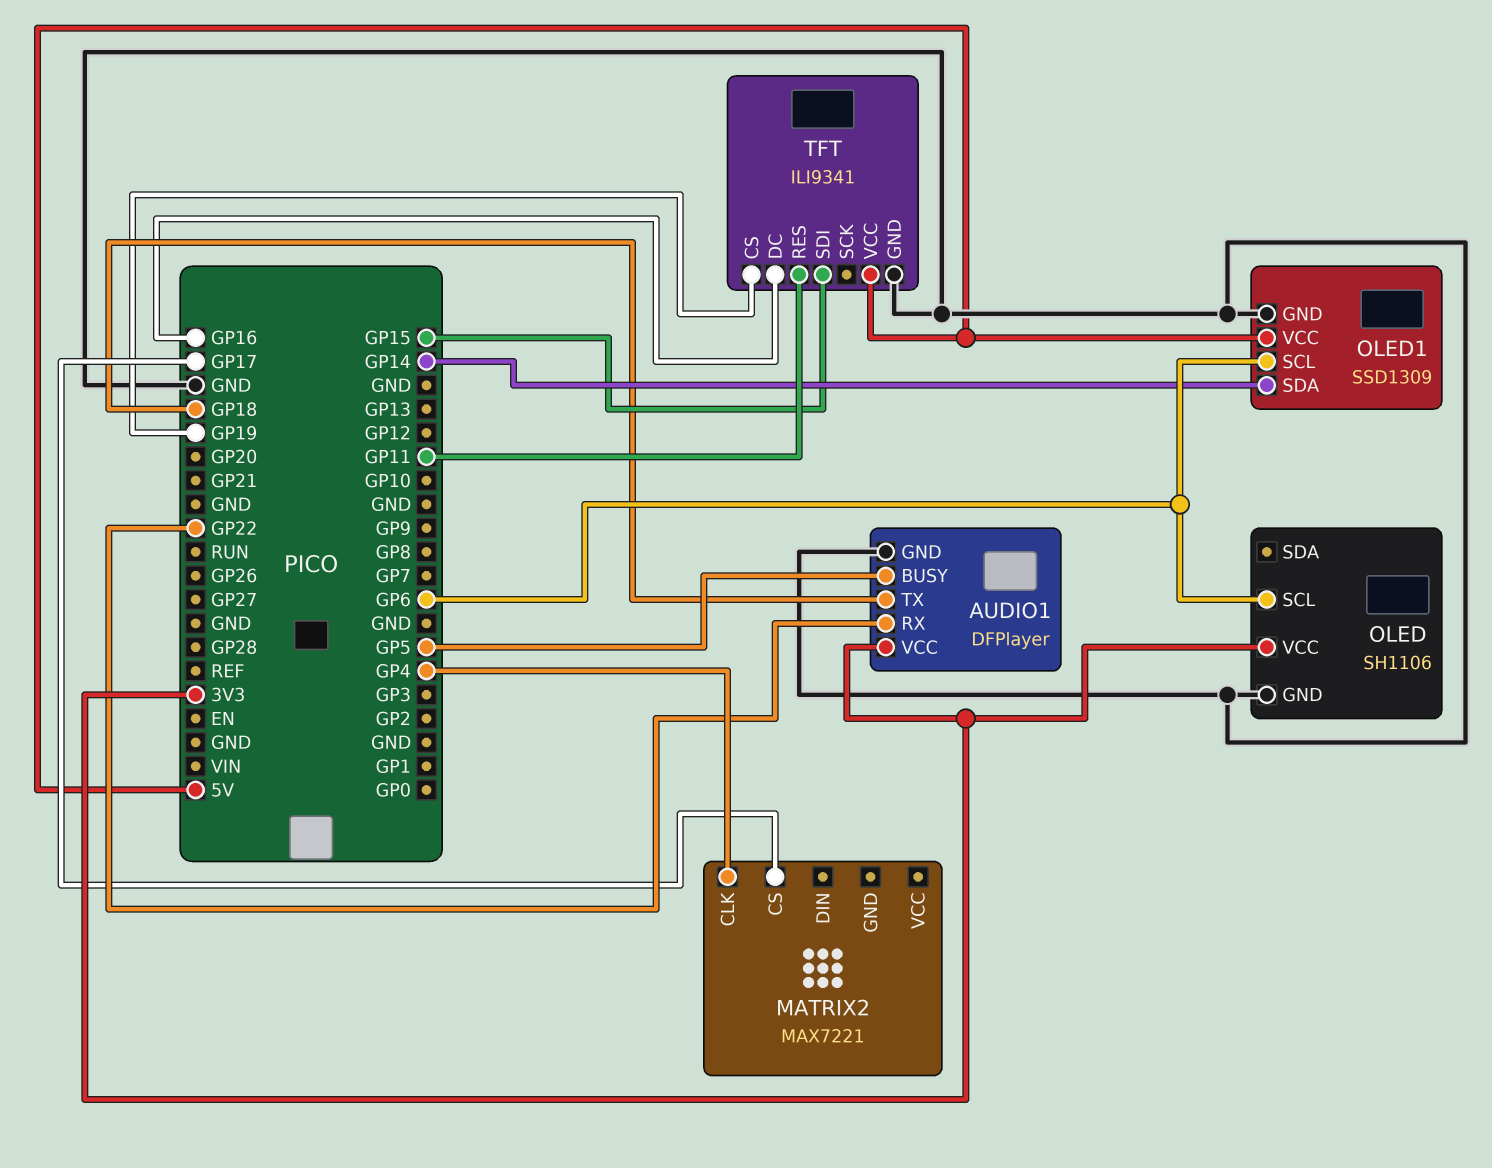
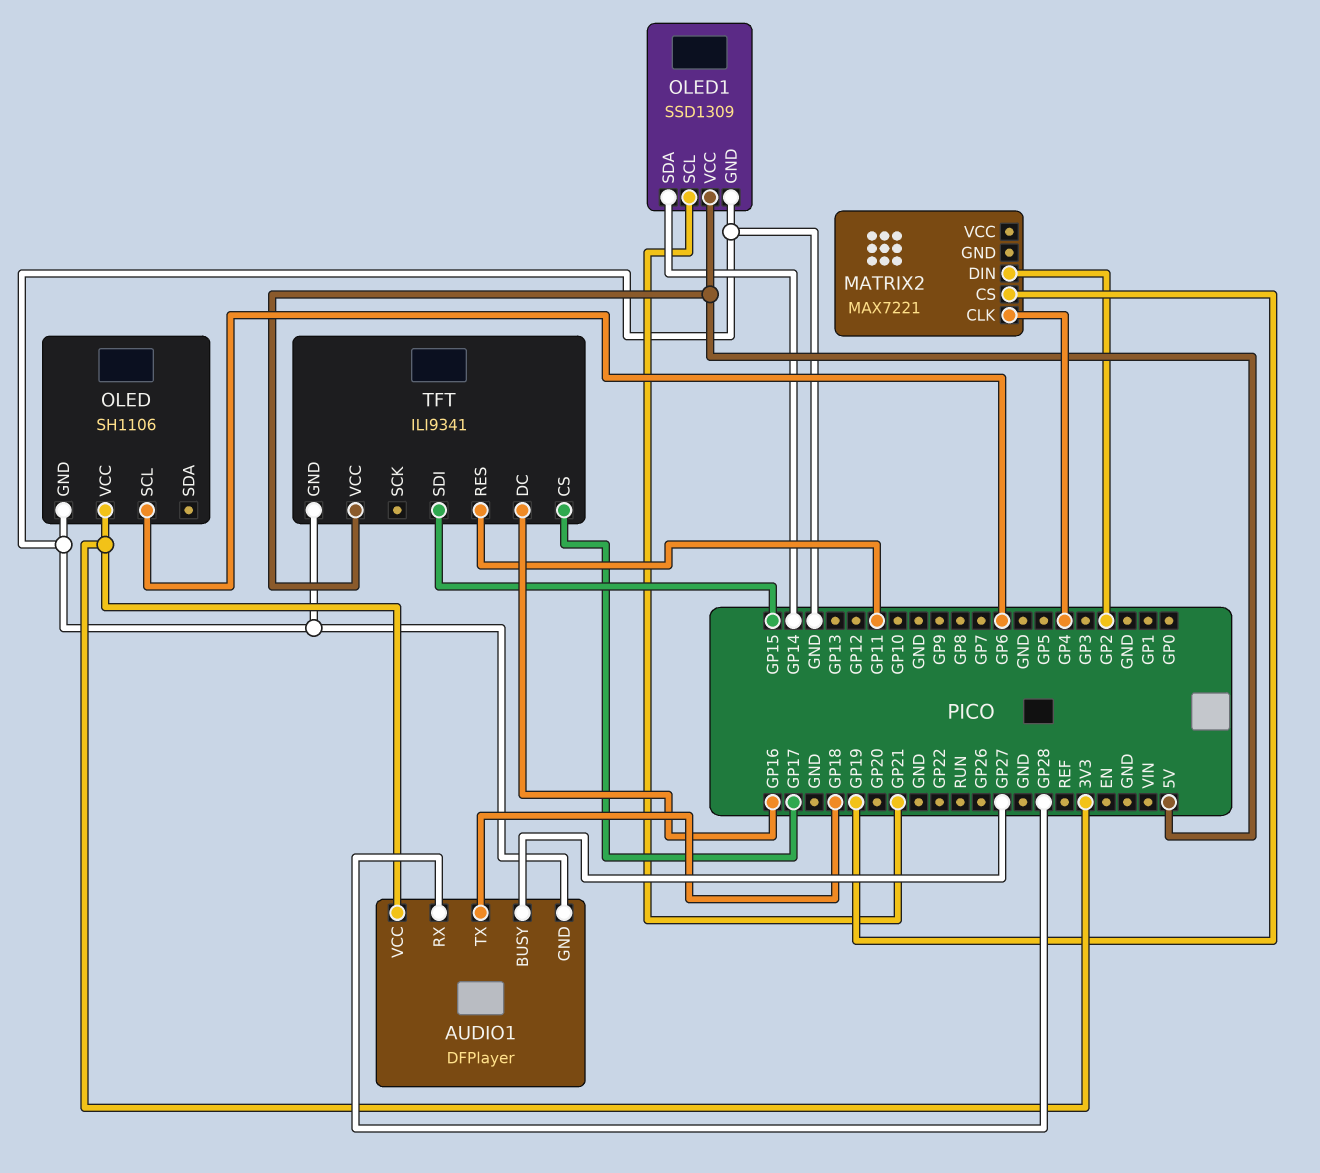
AUDIO1 pin BUSY: GP5 -> GP27
AUDIO1 pin RX: GP22 -> GP28
MATRIX2 pin CS: GP17 -> GP19
MATRIX2 pin DIN: none -> GP2
OLED1 pin SCL: GP6 -> GP21
TFT pin CS: GP19 -> GP17

